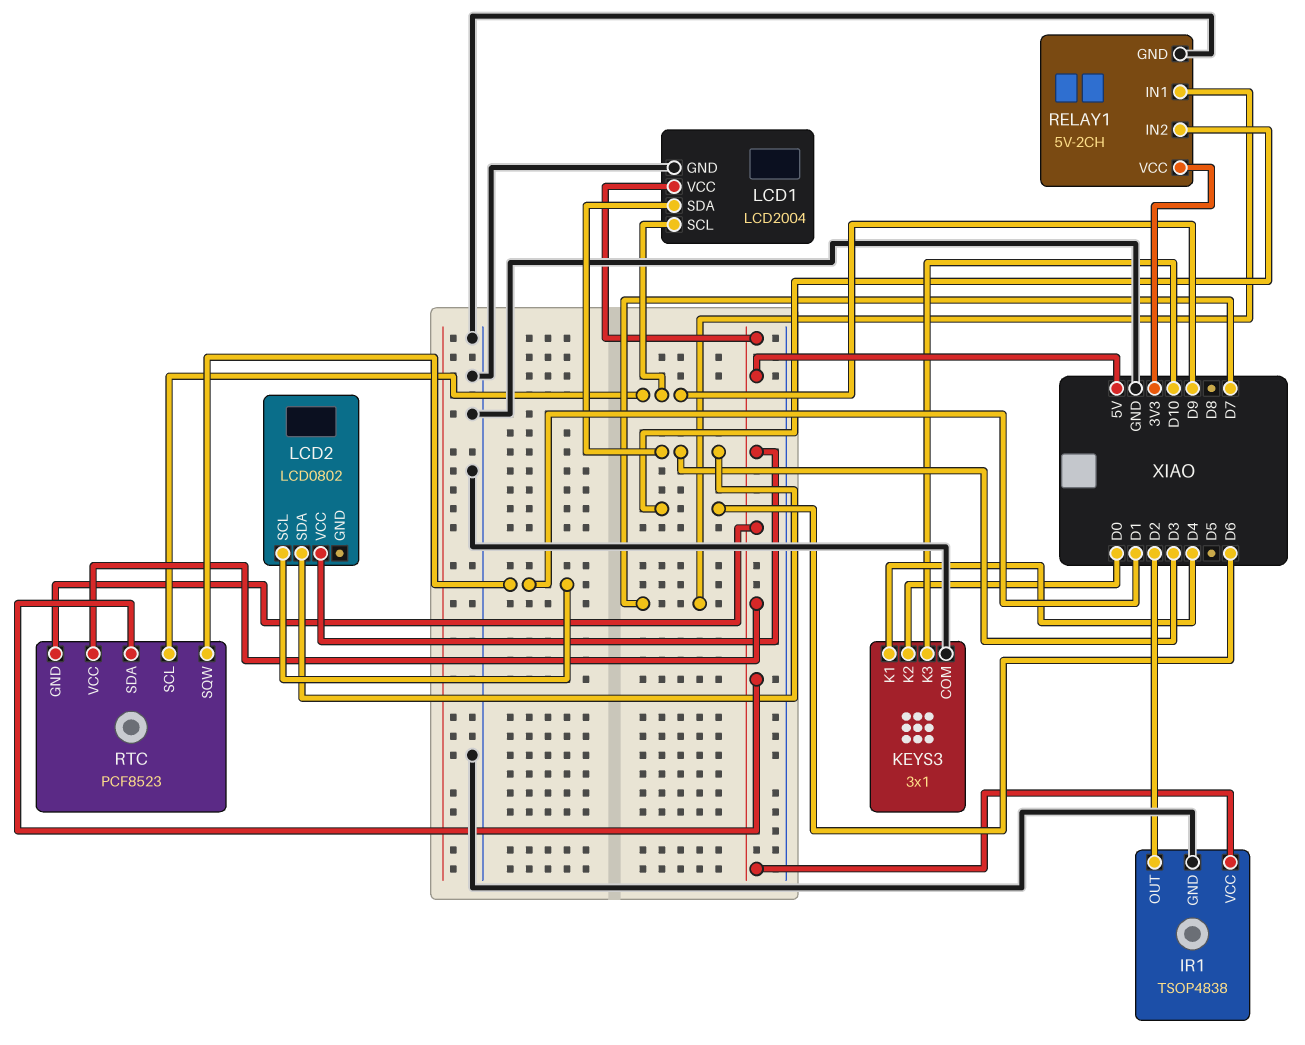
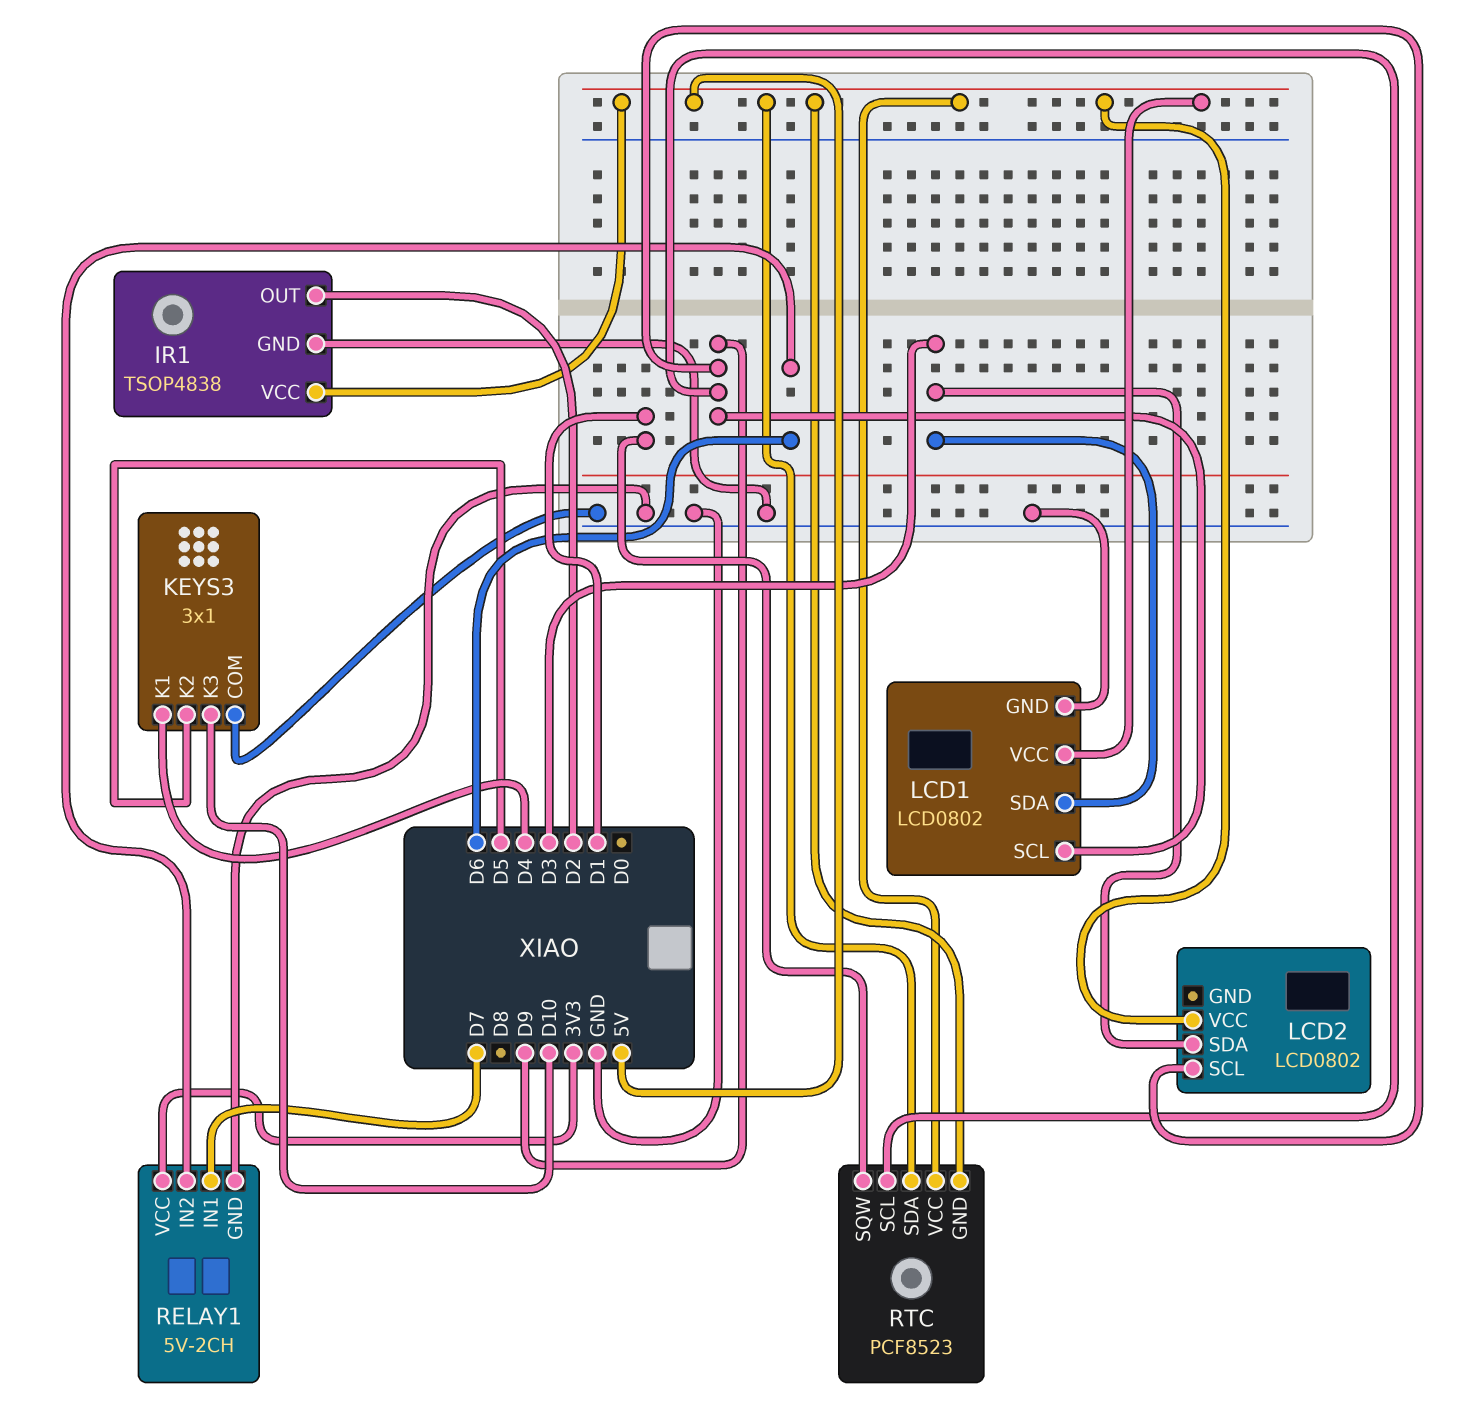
KEYS3 pin K2: D0 -> D5
LCD1: LCD2004 -> LCD0802
LCD2 pin SCL: D1 -> D9

